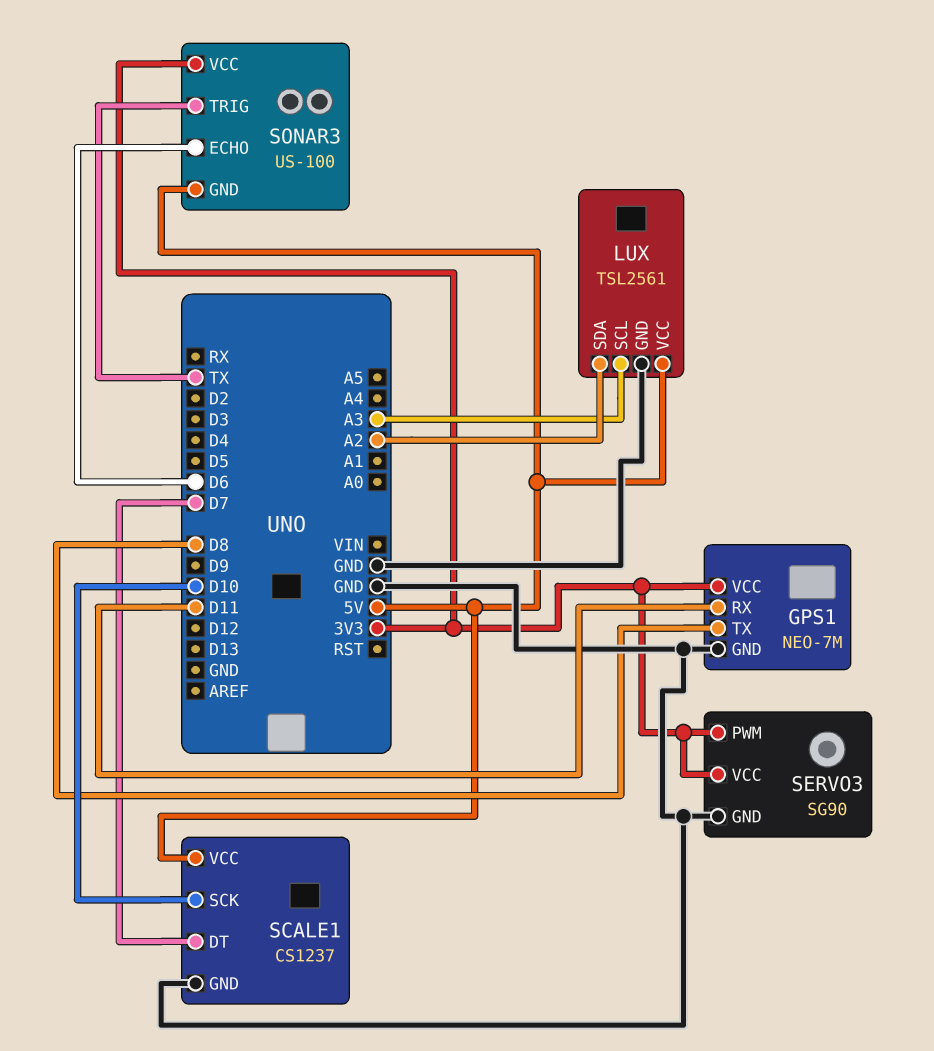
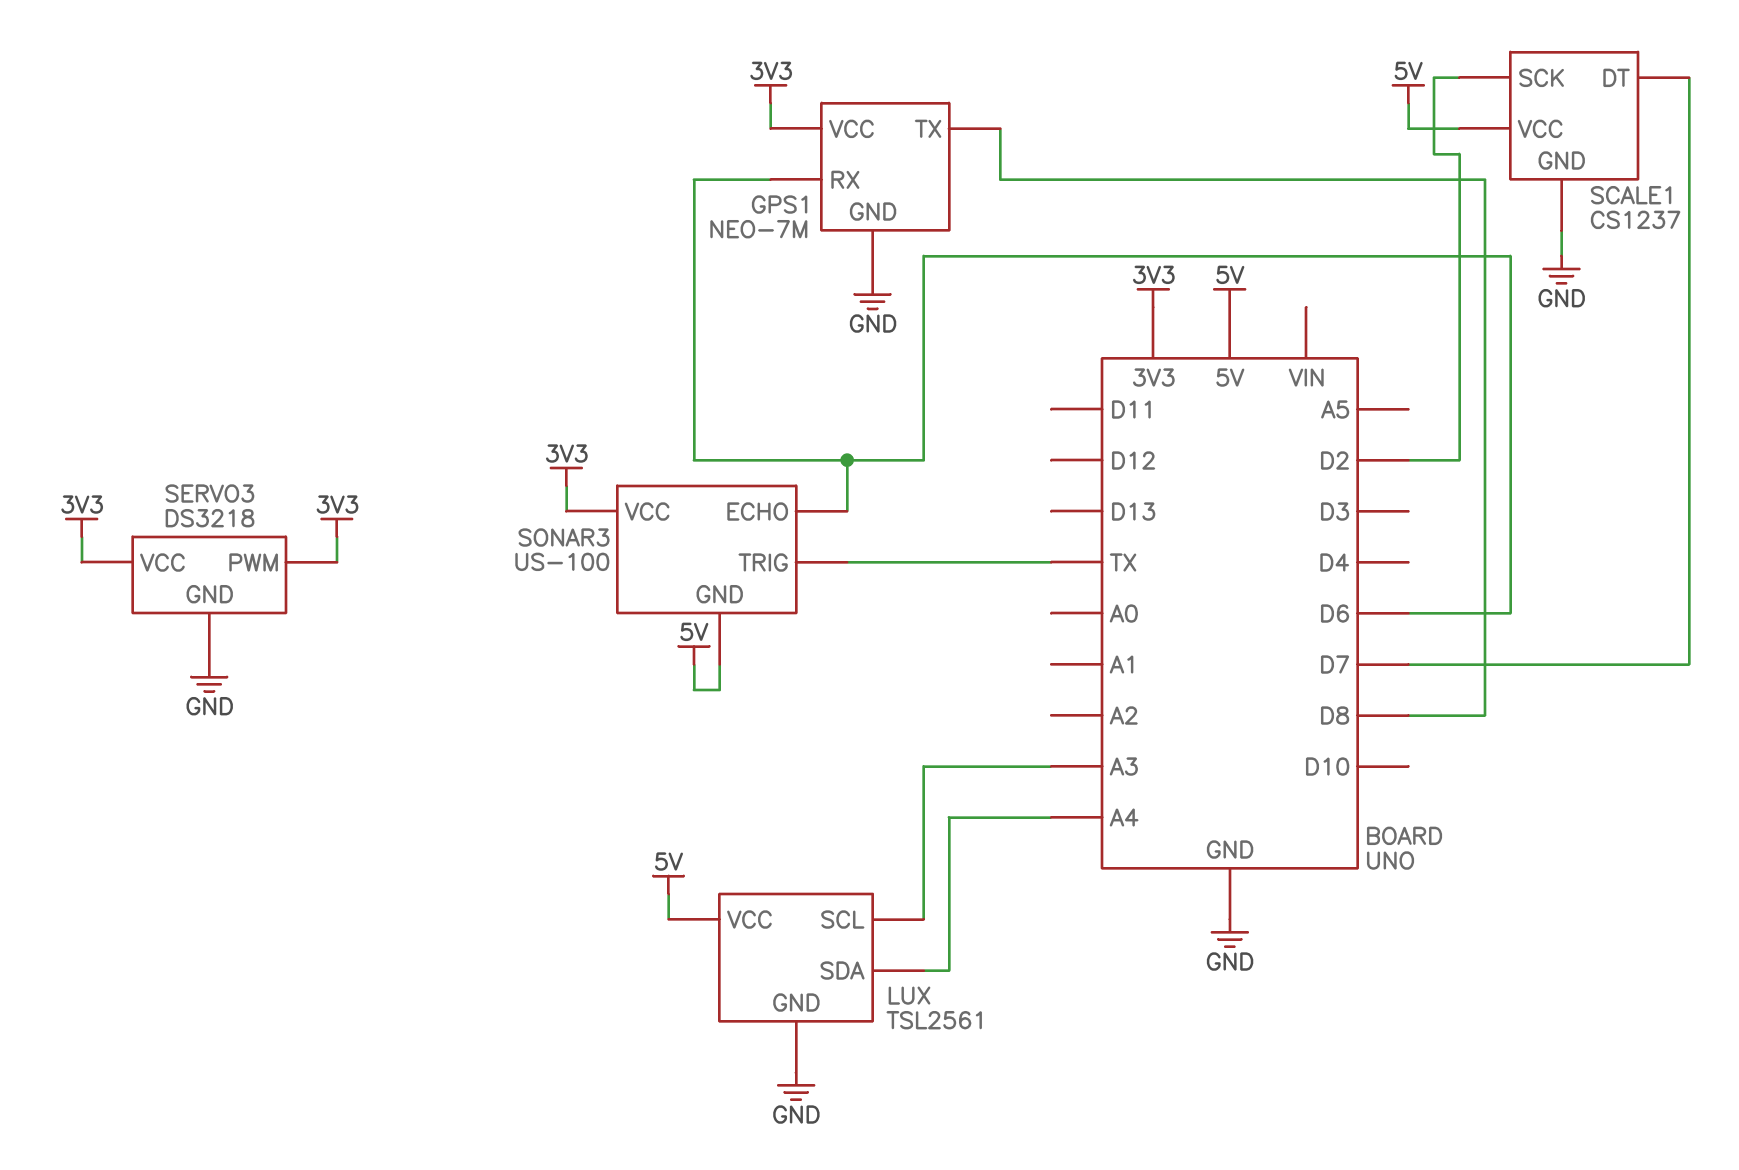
GPS1 pin RX: D11 -> D6
LUX pin SDA: A2 -> A4
SCALE1 pin SCK: D10 -> D2
SERVO3: SG90 -> DS3218

